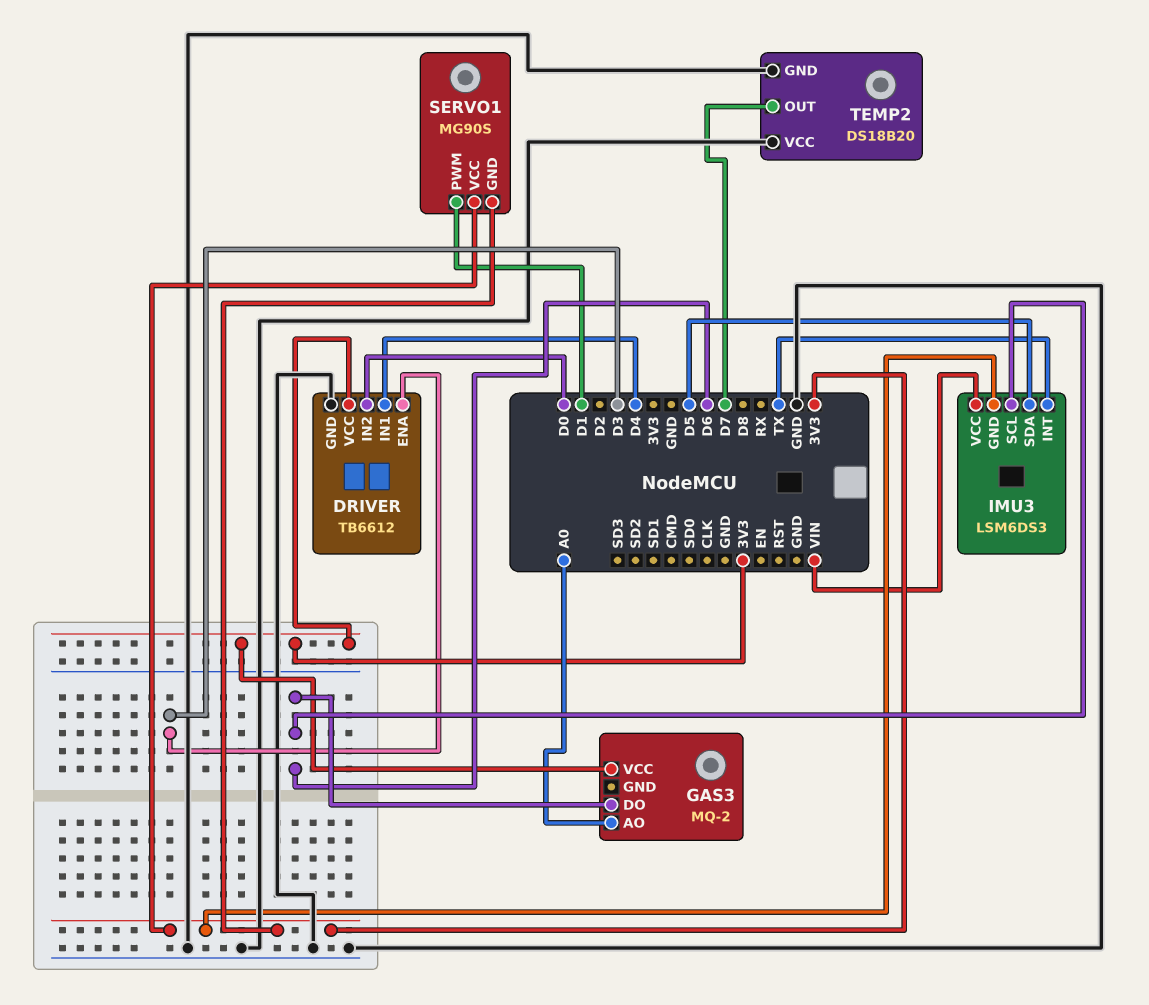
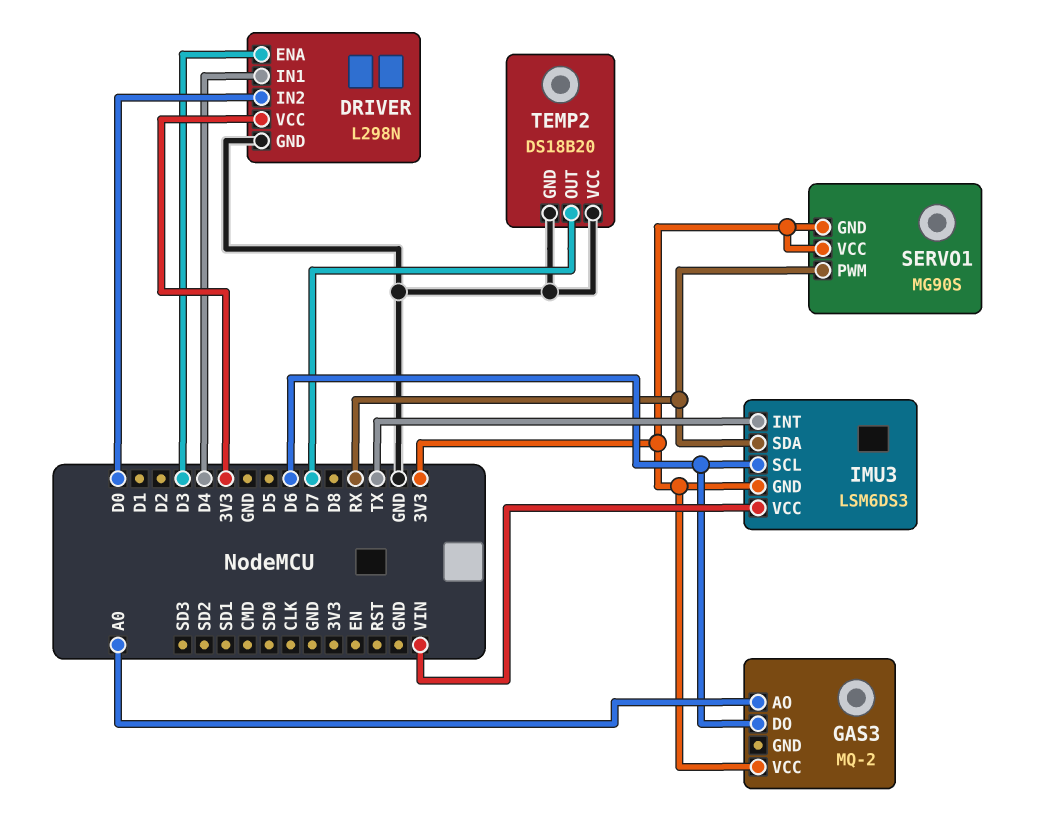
DRIVER: TB6612 -> L298N
IMU3 pin SDA: D5 -> RX
SERVO1 pin PWM: D1 -> RX

